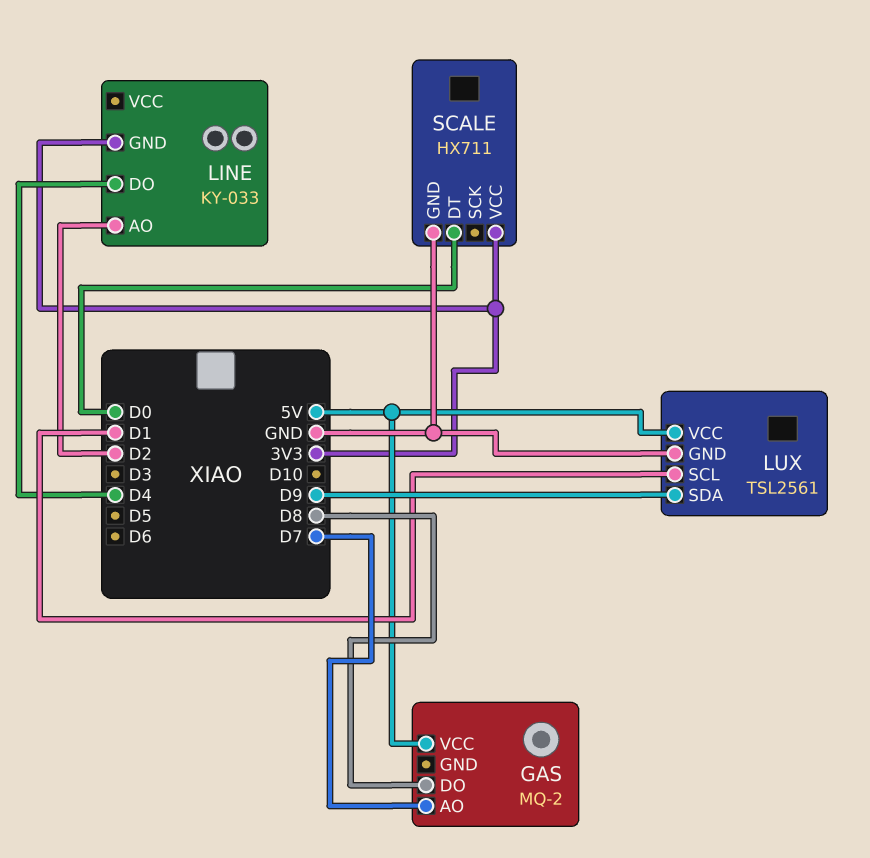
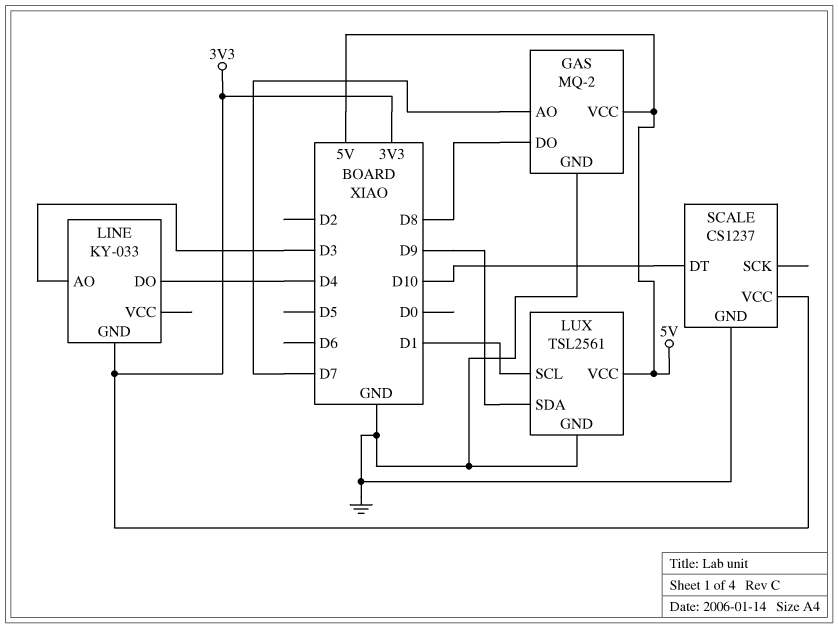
GAS pin GND: none -> GND
LINE pin AO: D2 -> D3
SCALE: HX711 -> CS1237
SCALE pin DT: D0 -> D10

